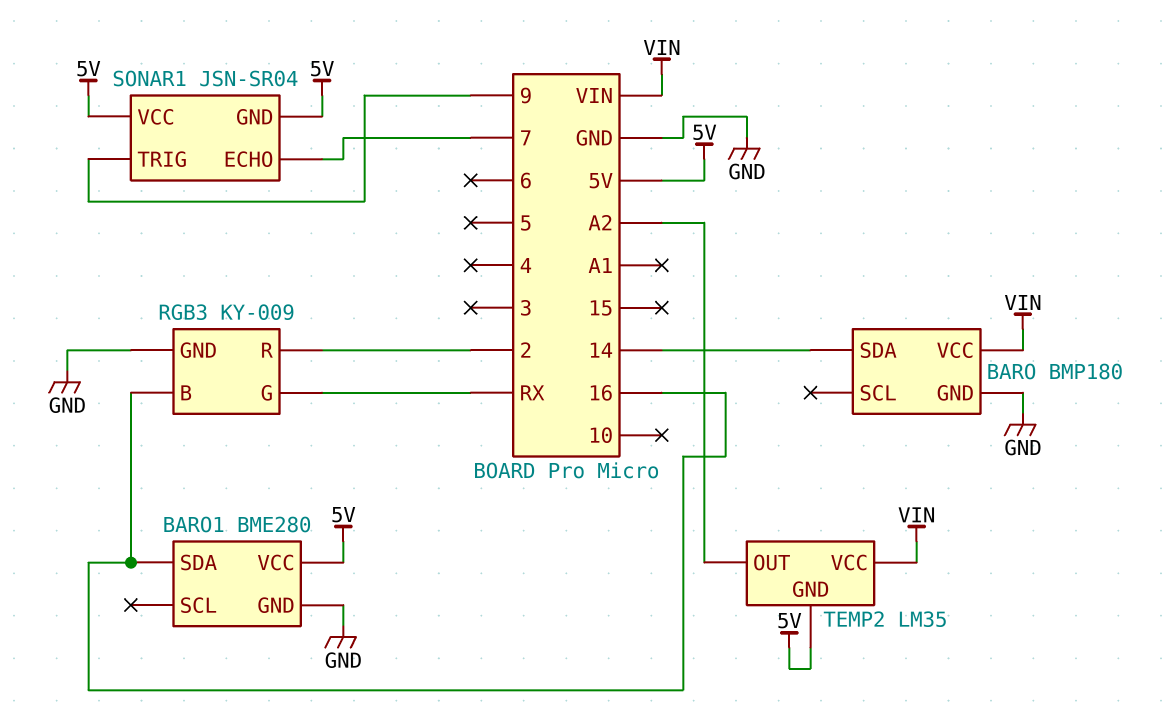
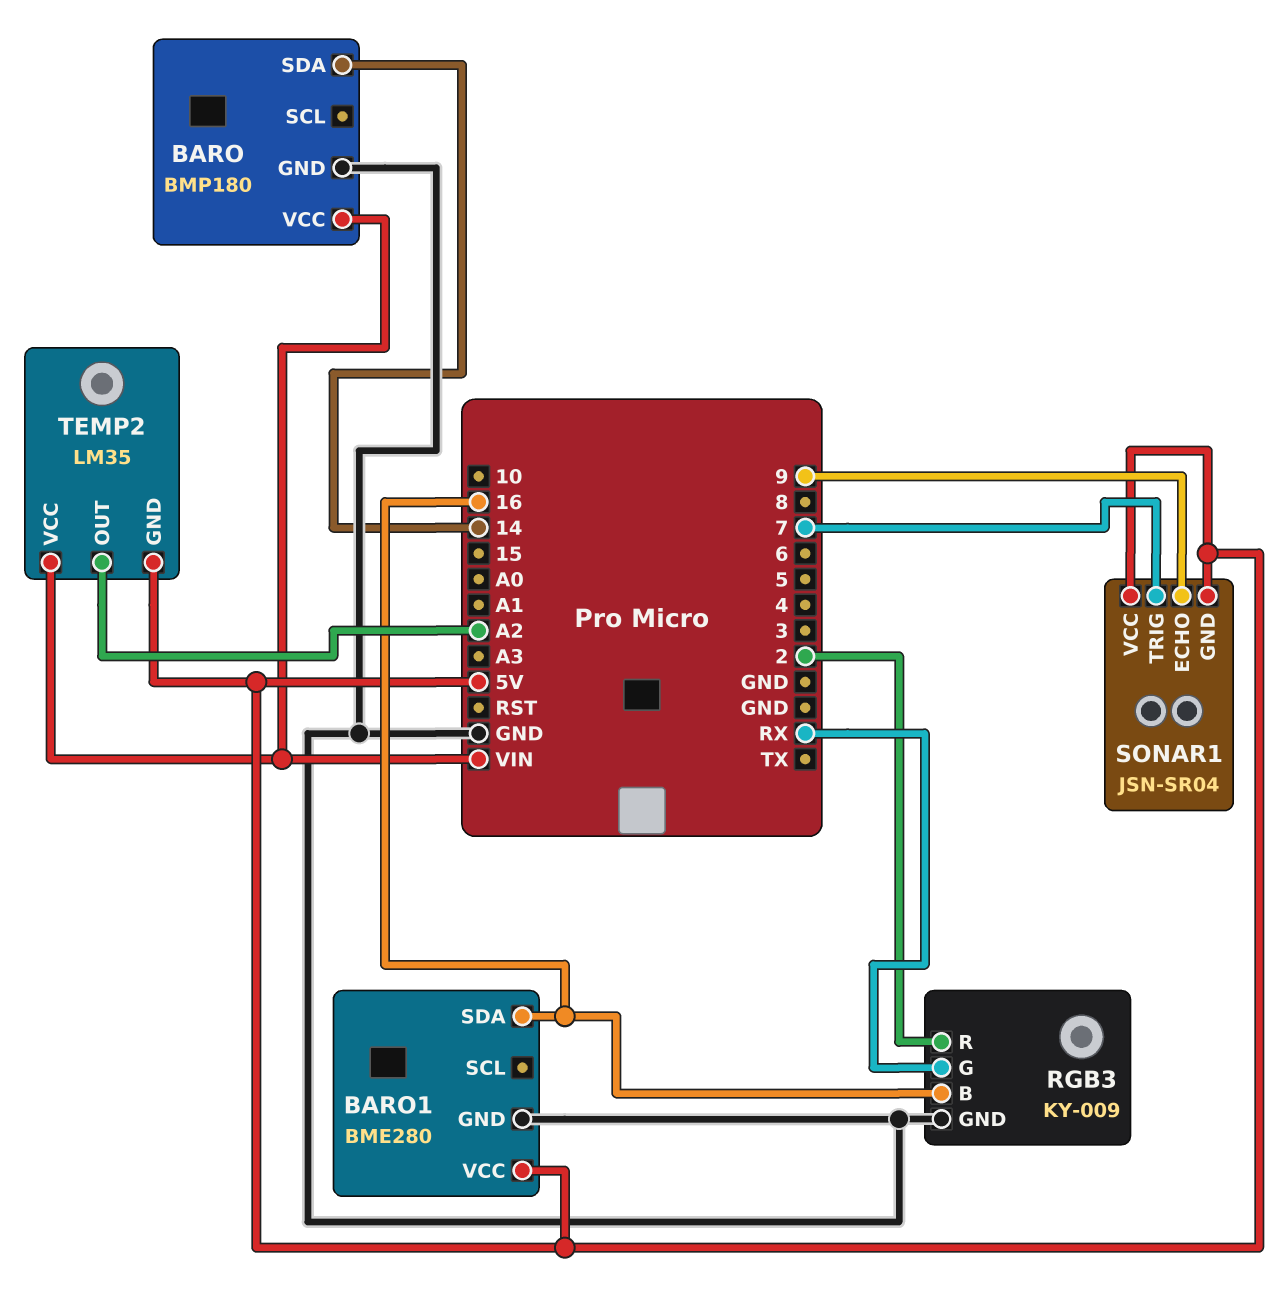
SONAR1 pin ECHO: 7 -> 9
SONAR1 pin TRIG: 9 -> 7

